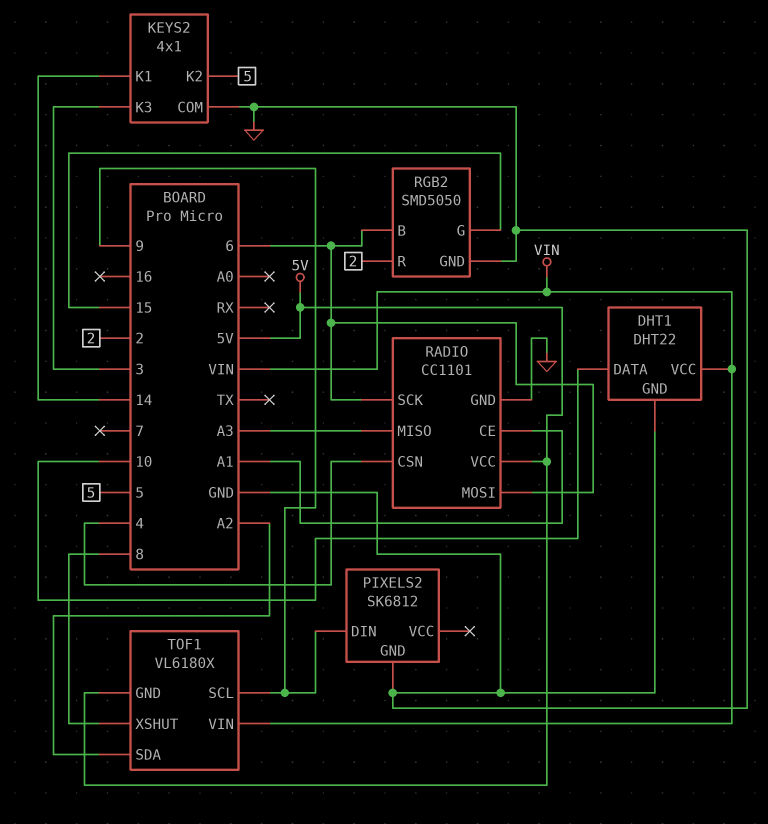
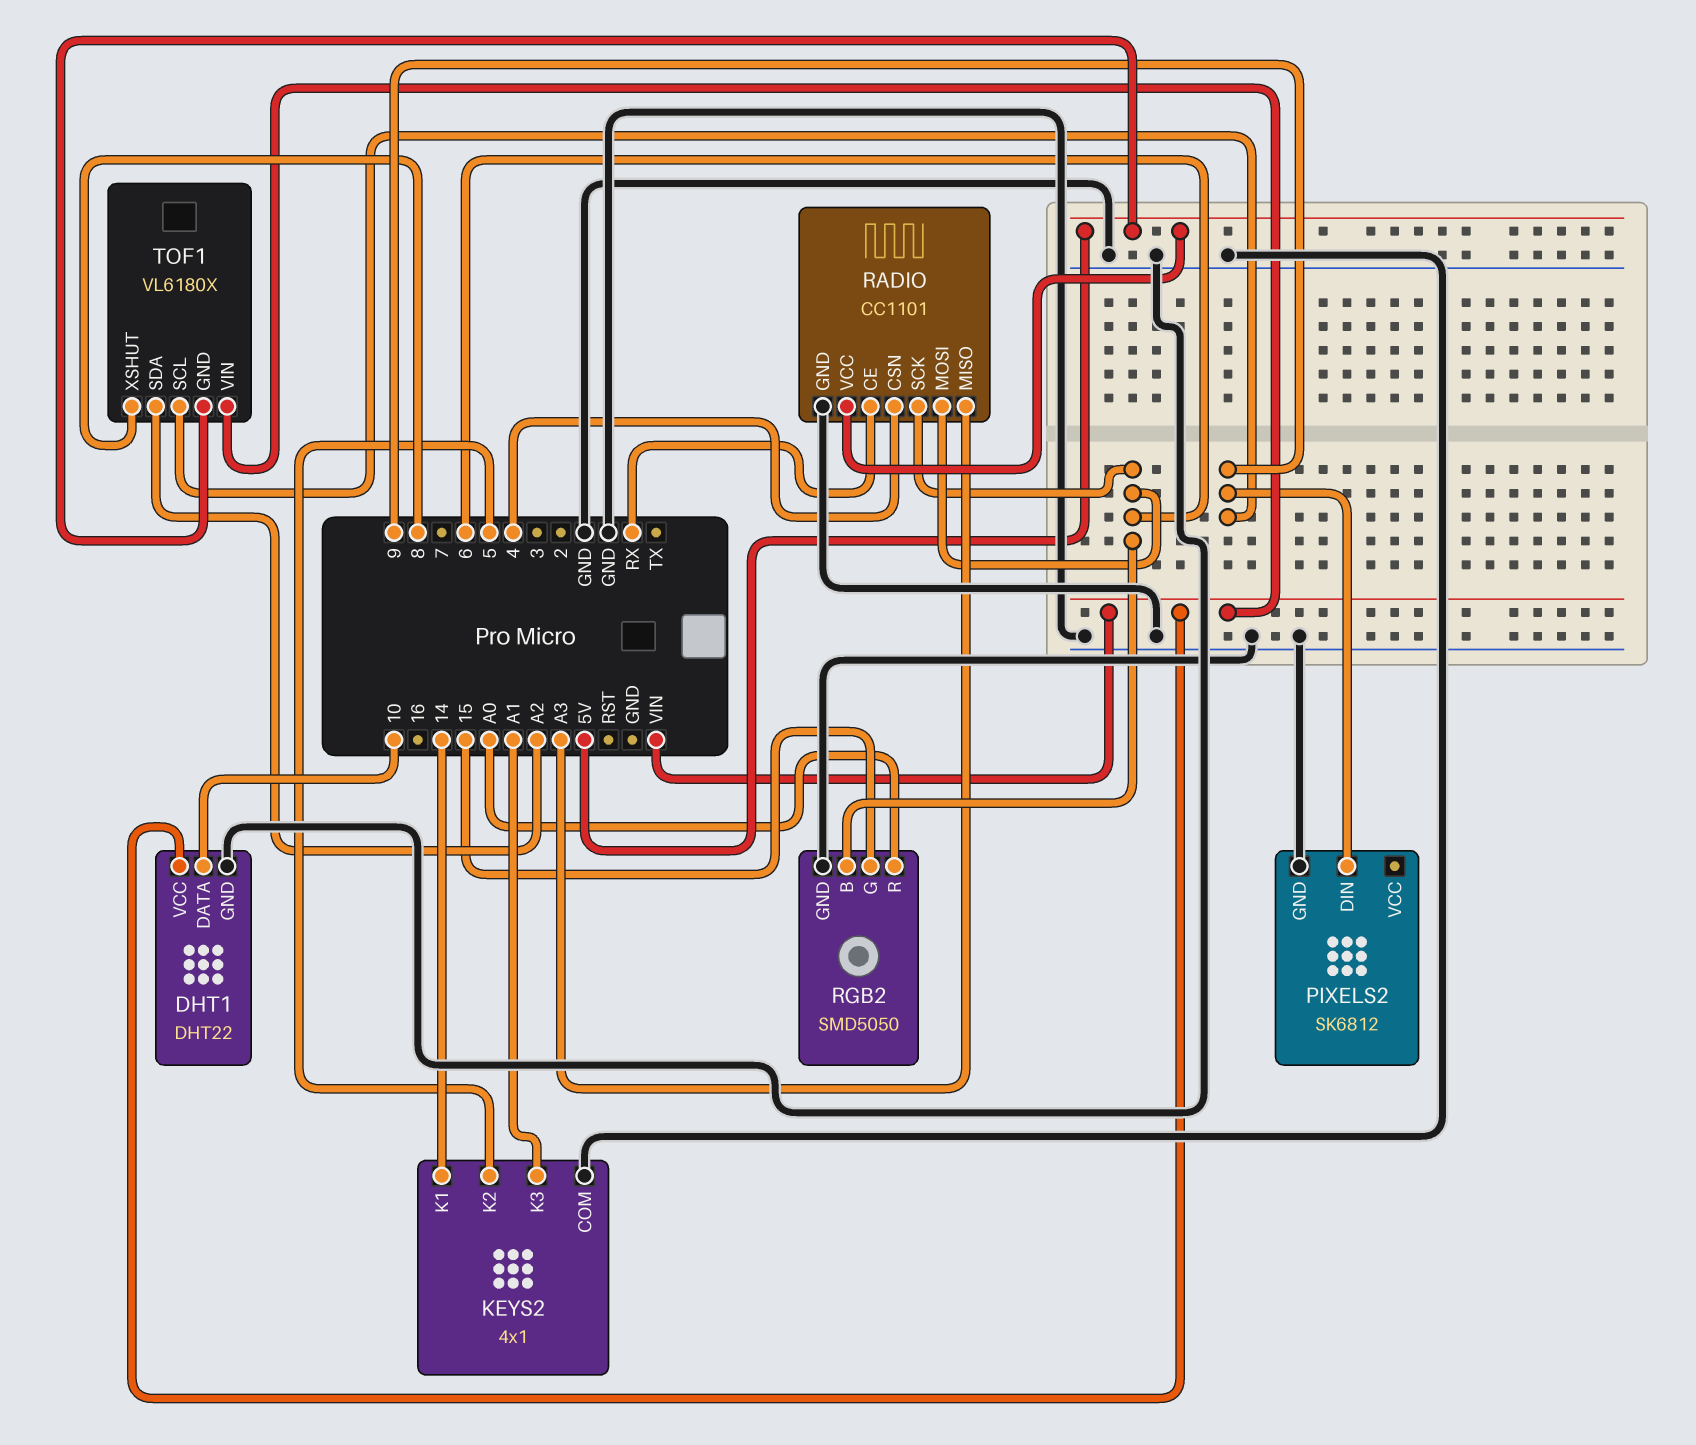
KEYS2 pin K3: 3 -> A1
RADIO pin CE: A1 -> RX
RGB2 pin R: 2 -> A0

